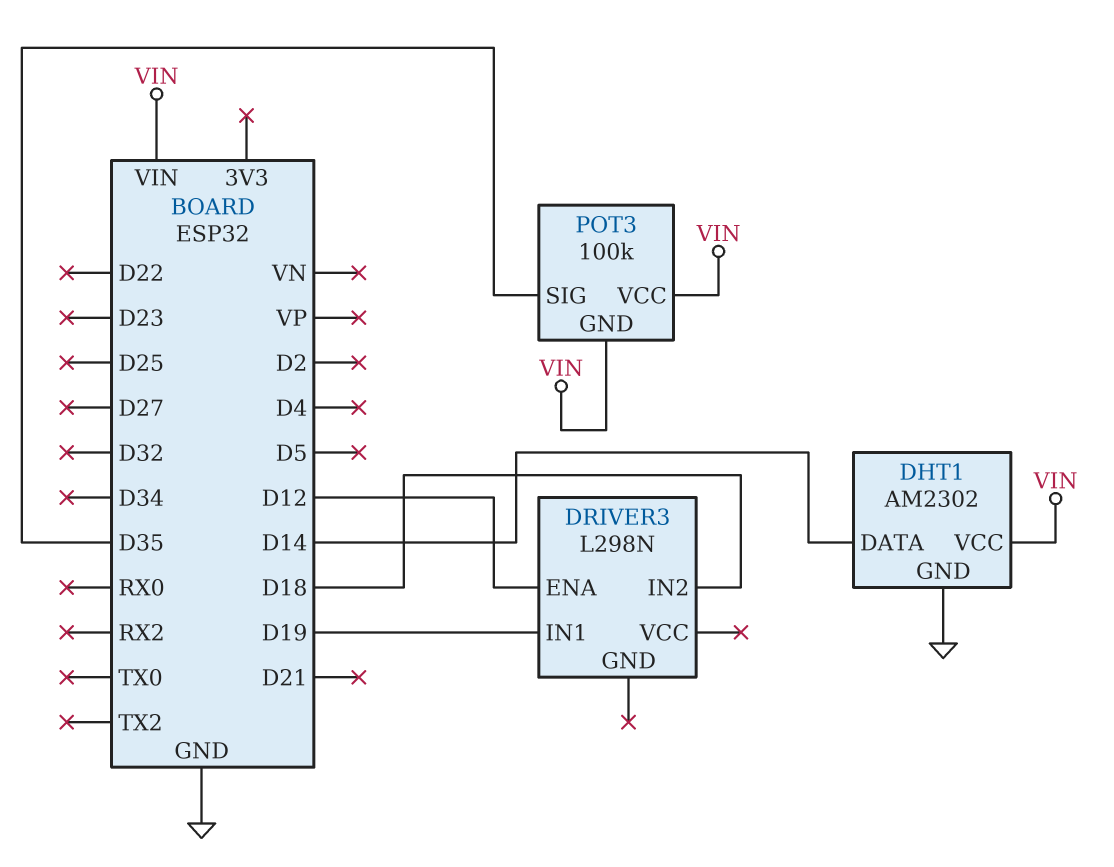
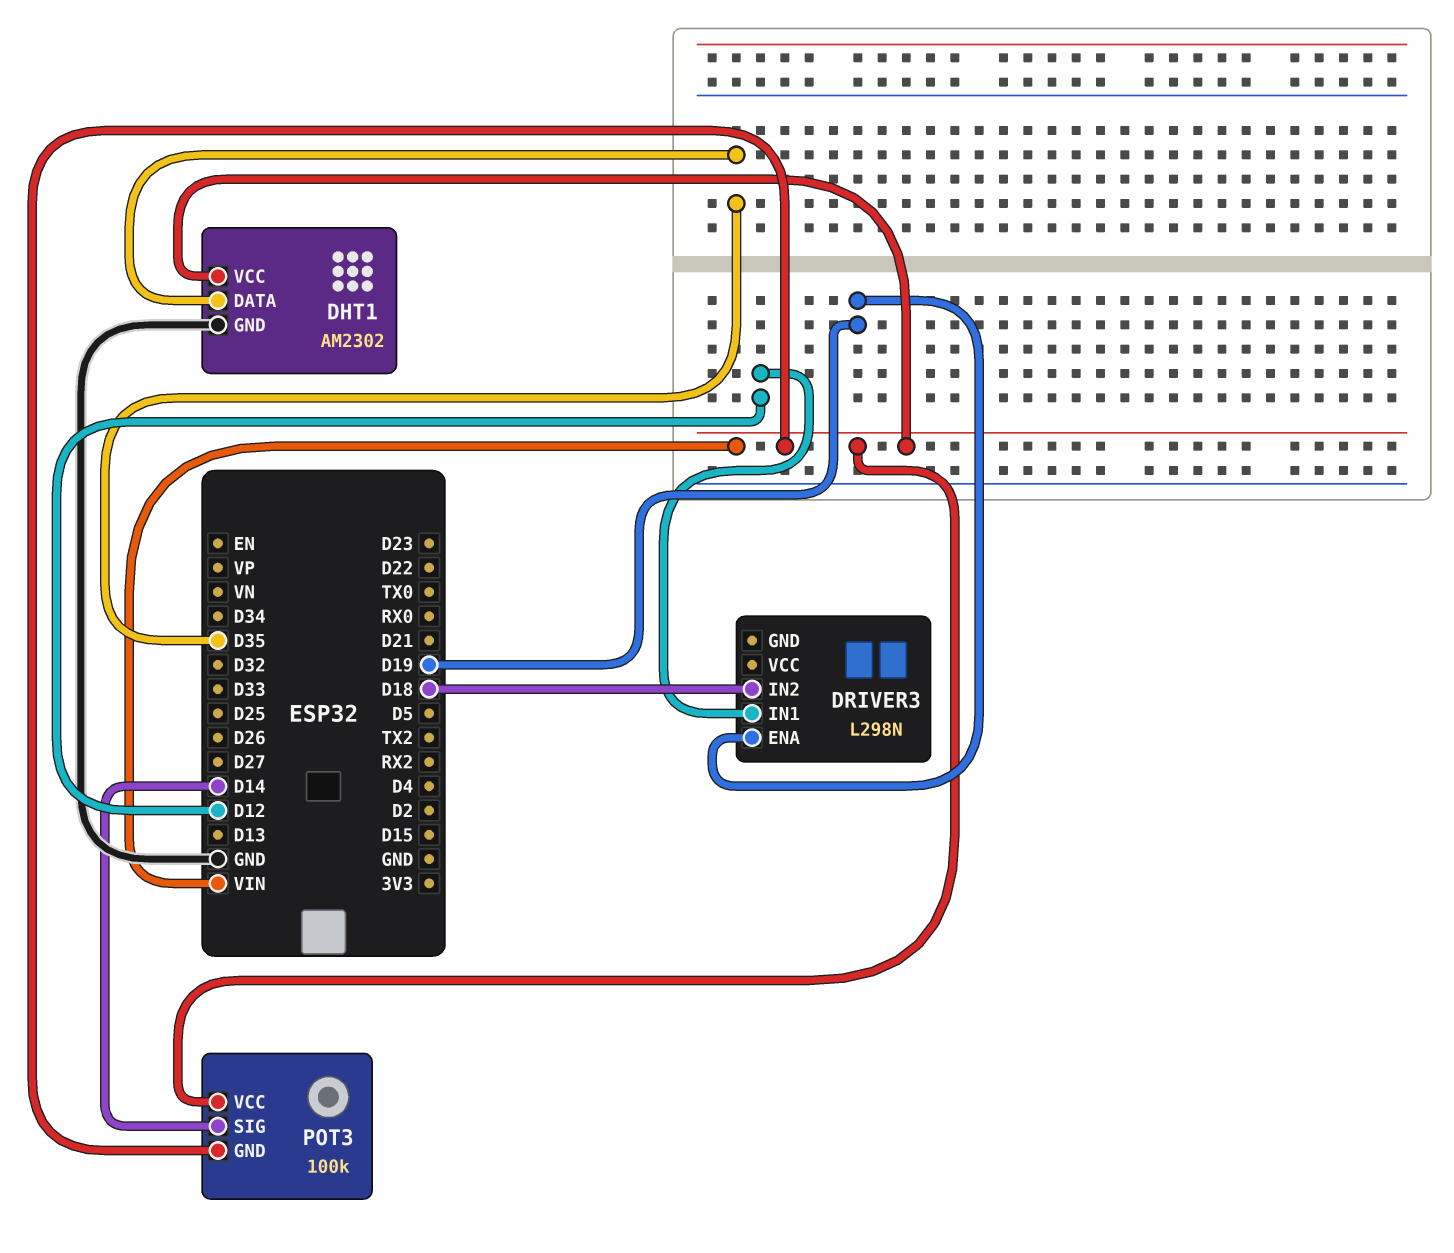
DHT1 pin DATA: D14 -> D35
DRIVER3 pin ENA: D12 -> D19
DRIVER3 pin IN1: D19 -> D12
POT3 pin SIG: D35 -> D14

